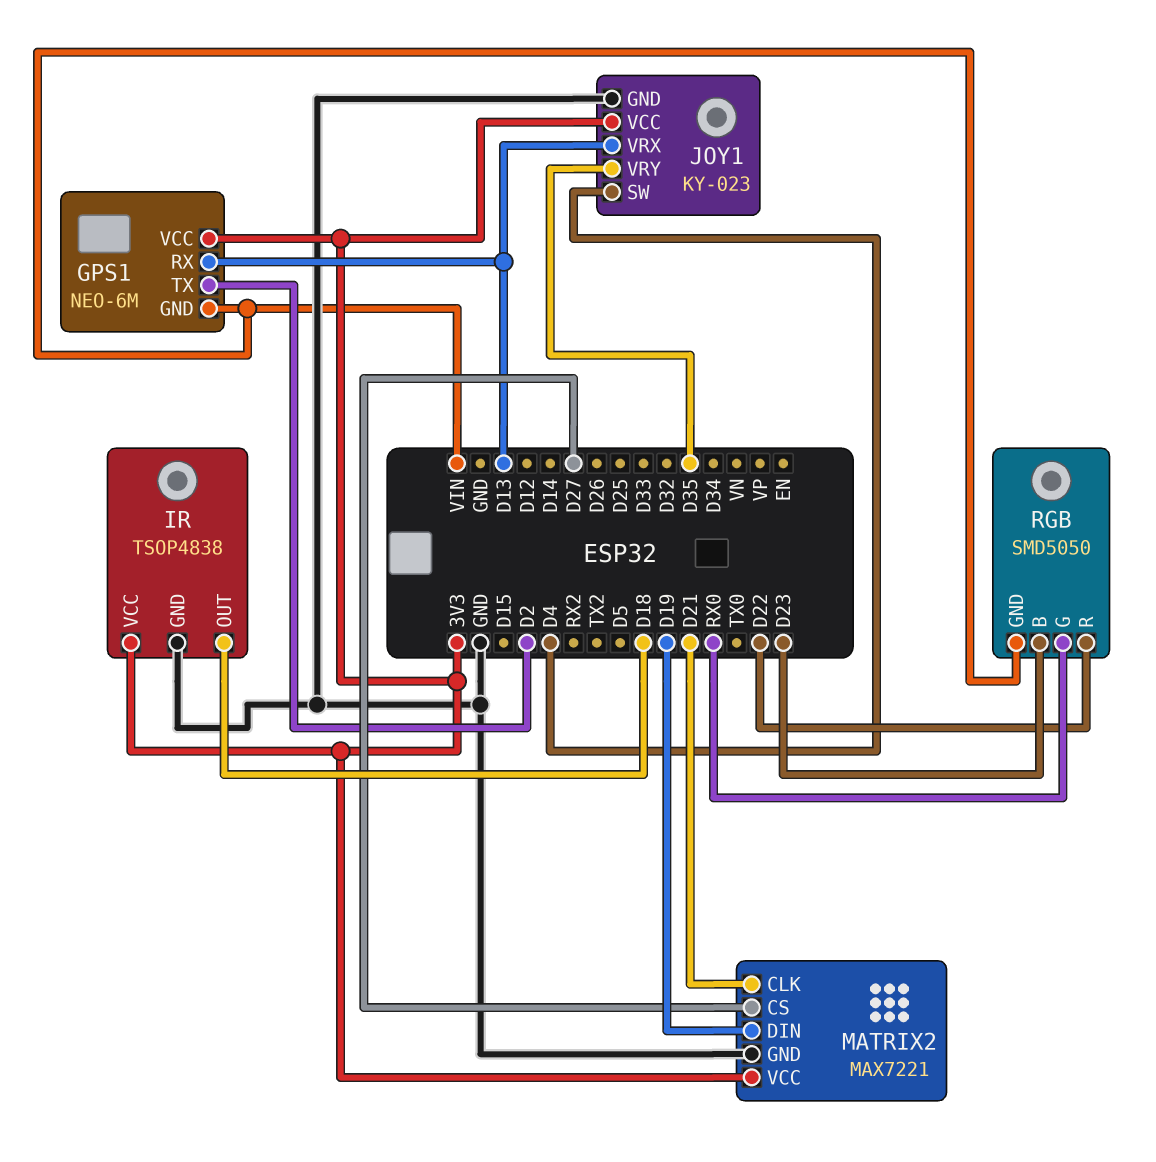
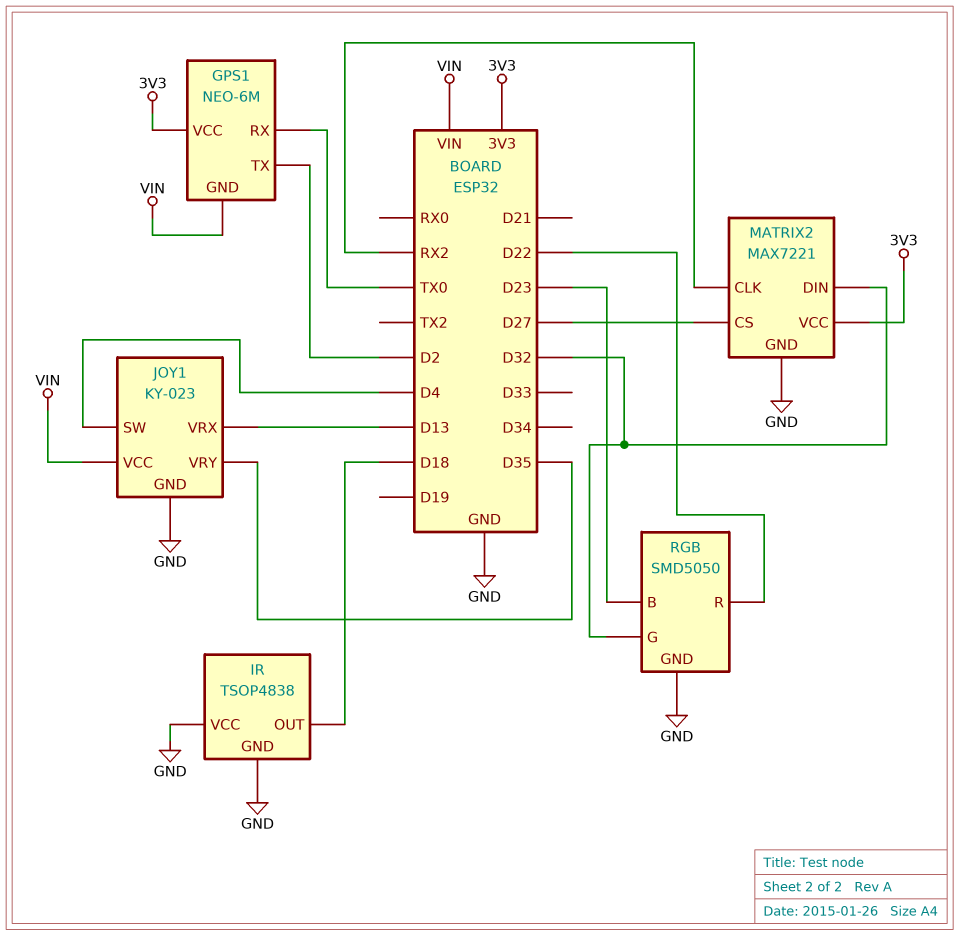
GPS1 pin RX: D13 -> TX0
IR pin VCC: 3V3 -> GND
JOY1 pin VCC: 3V3 -> VIN
MATRIX2 pin CLK: D21 -> RX2
MATRIX2 pin DIN: D19 -> D32
RGB pin G: RX0 -> D32
RGB pin GND: VIN -> GND

